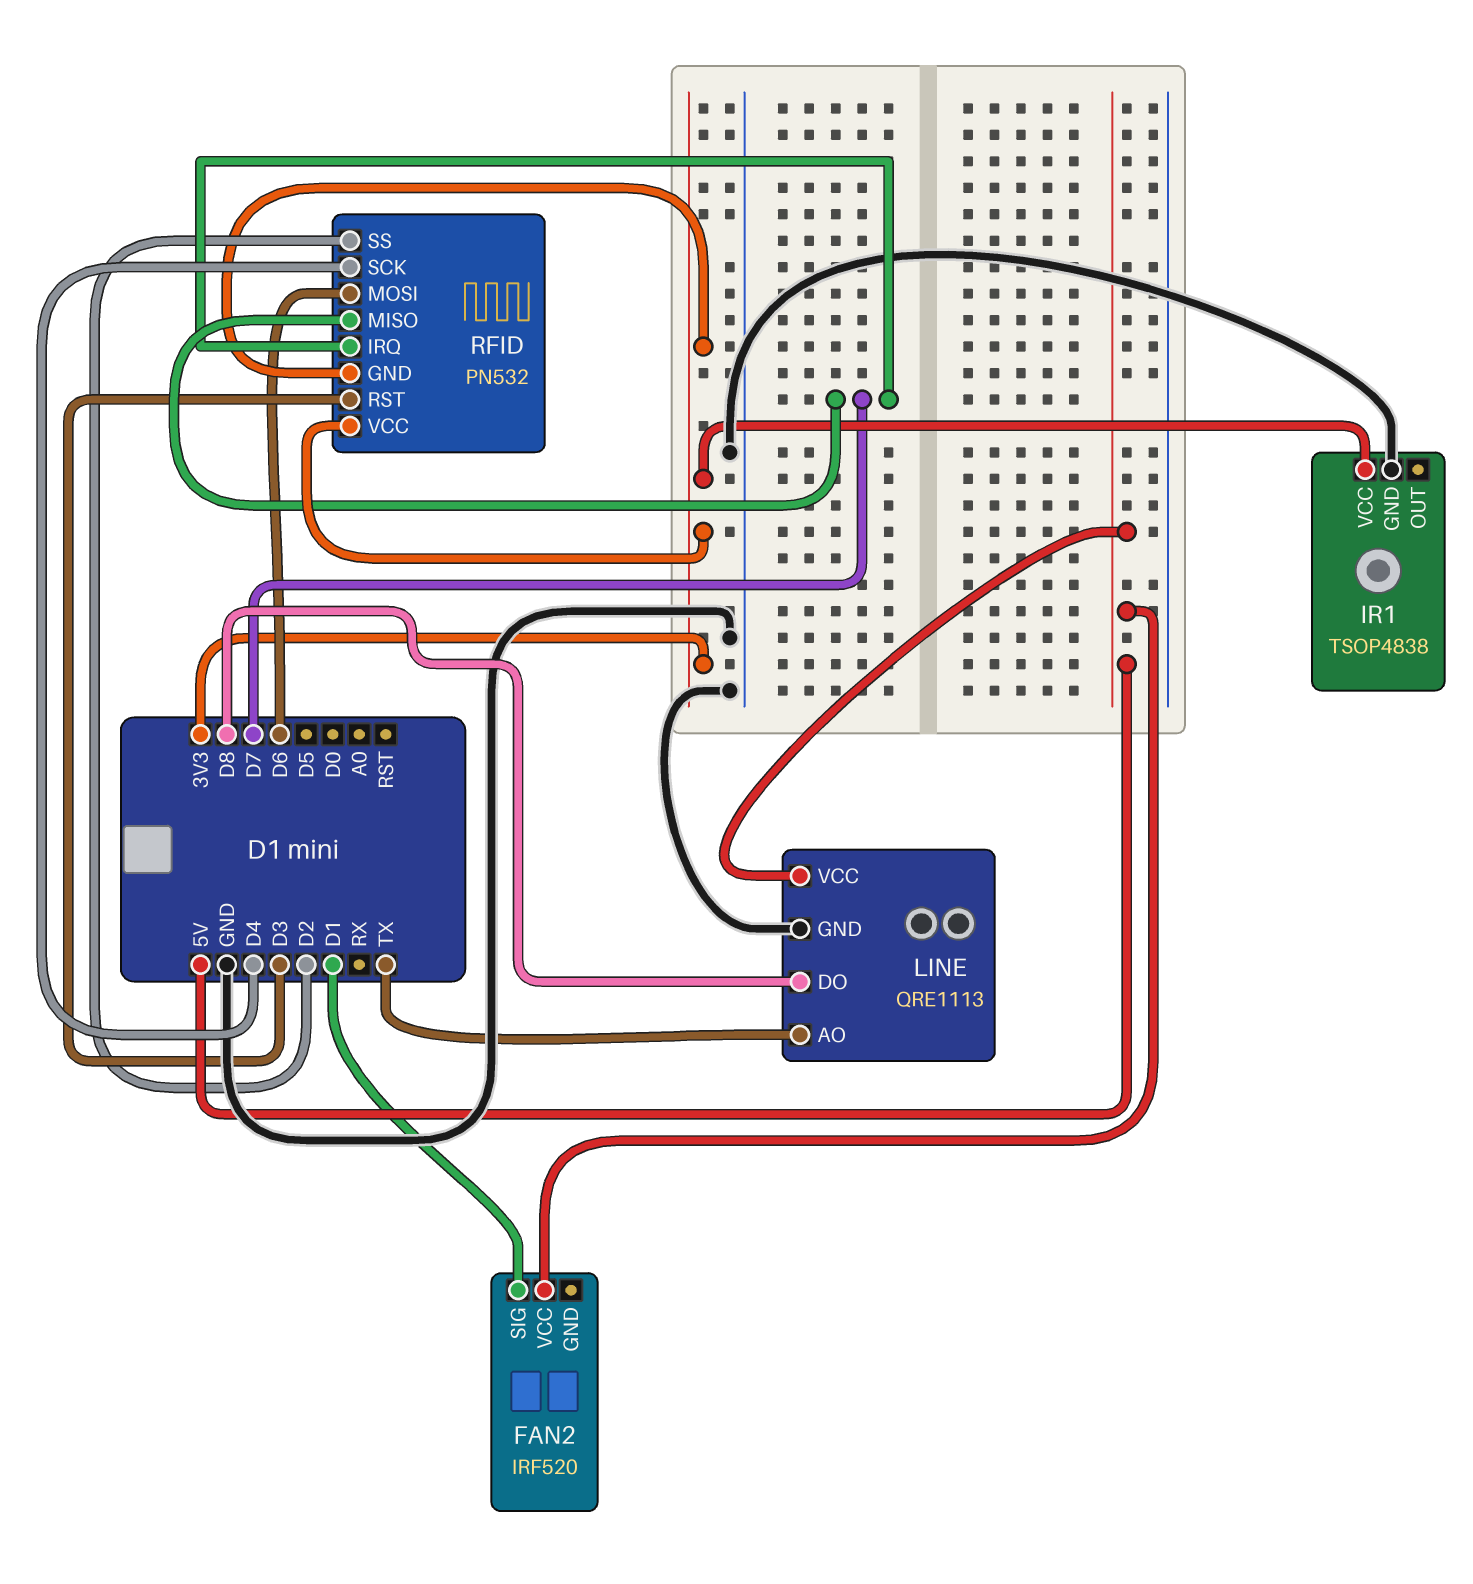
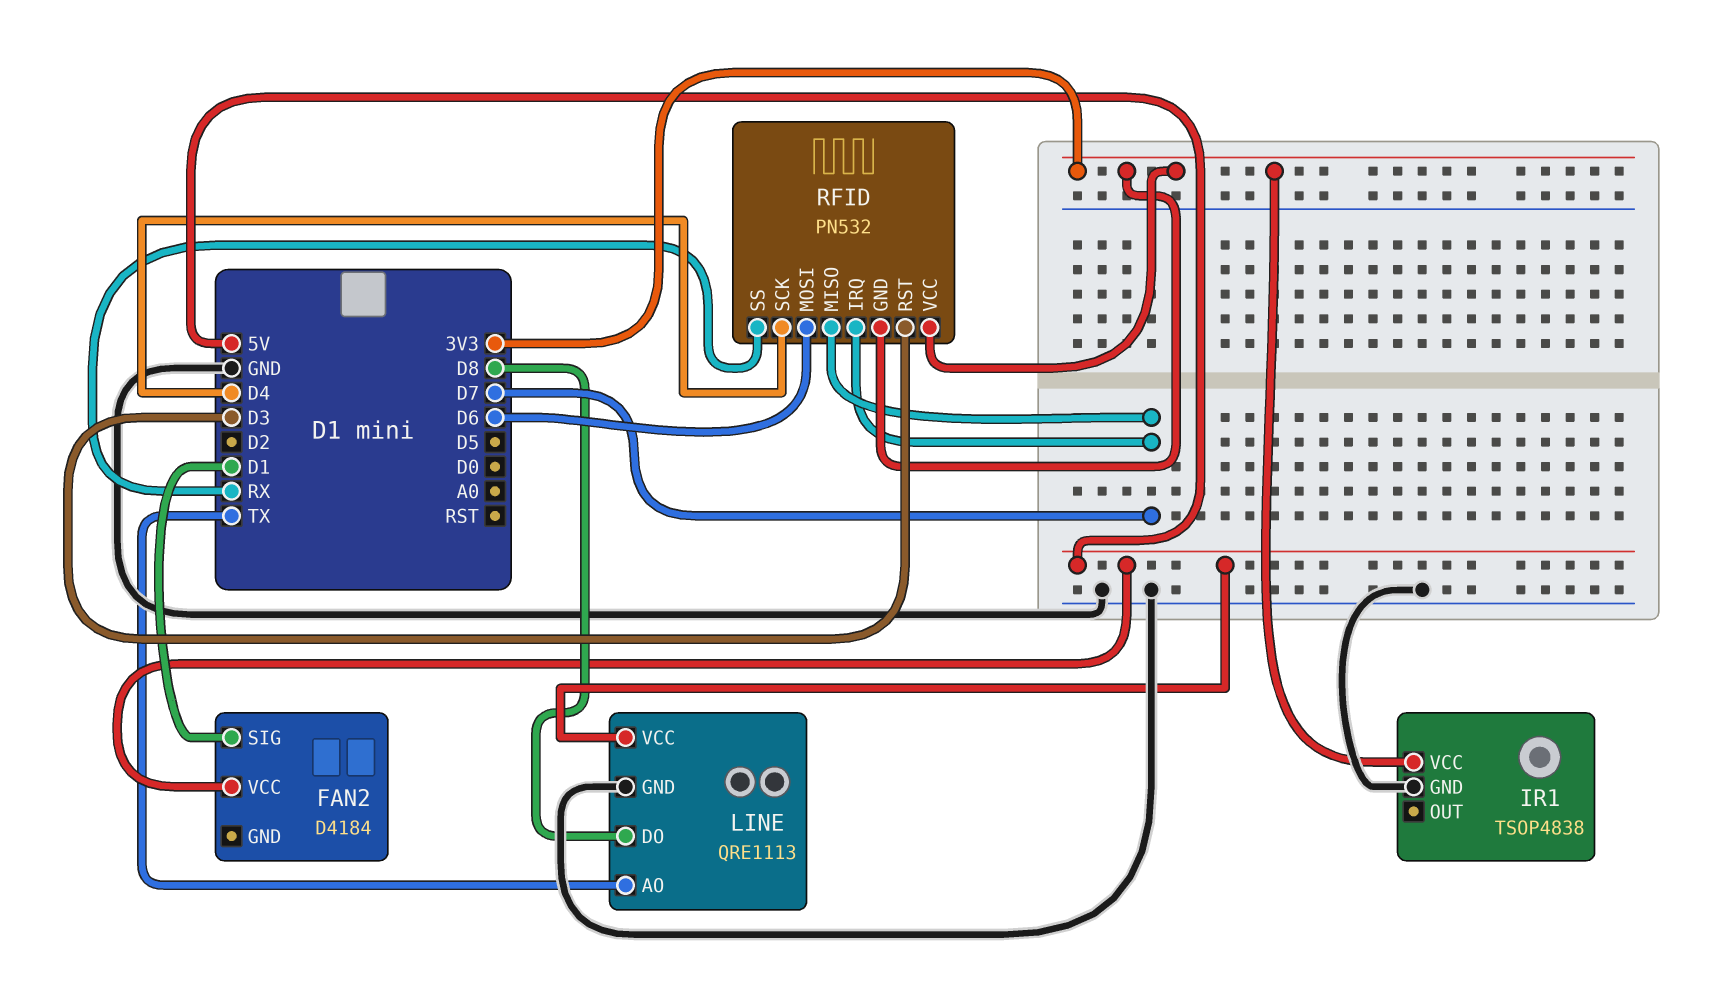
FAN2: IRF520 -> D4184
RFID pin SS: D2 -> RX

